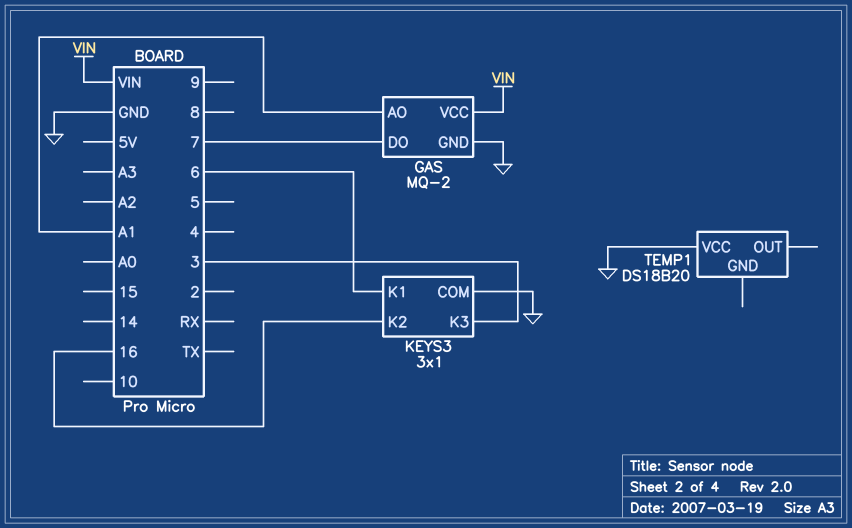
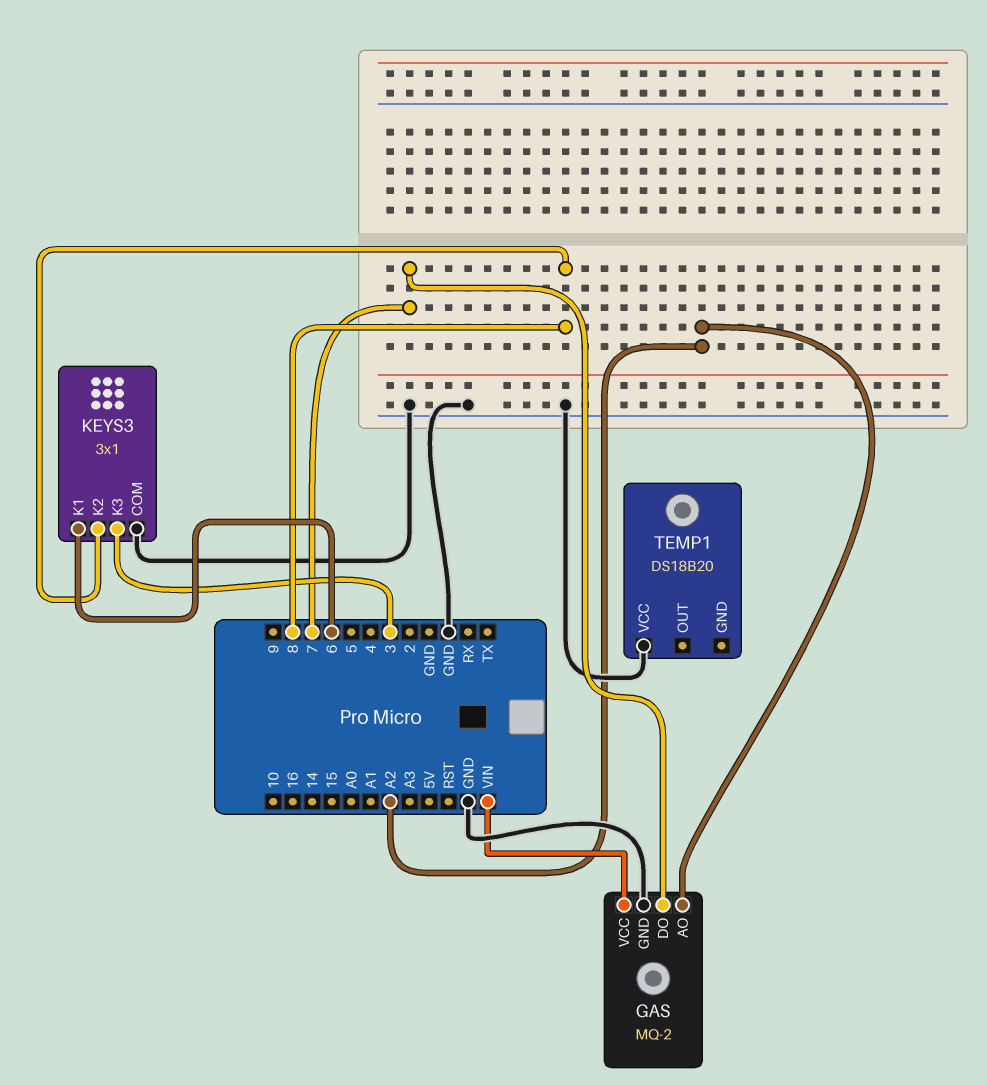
GAS pin AO: A1 -> A2
KEYS3 pin K2: 16 -> 8

